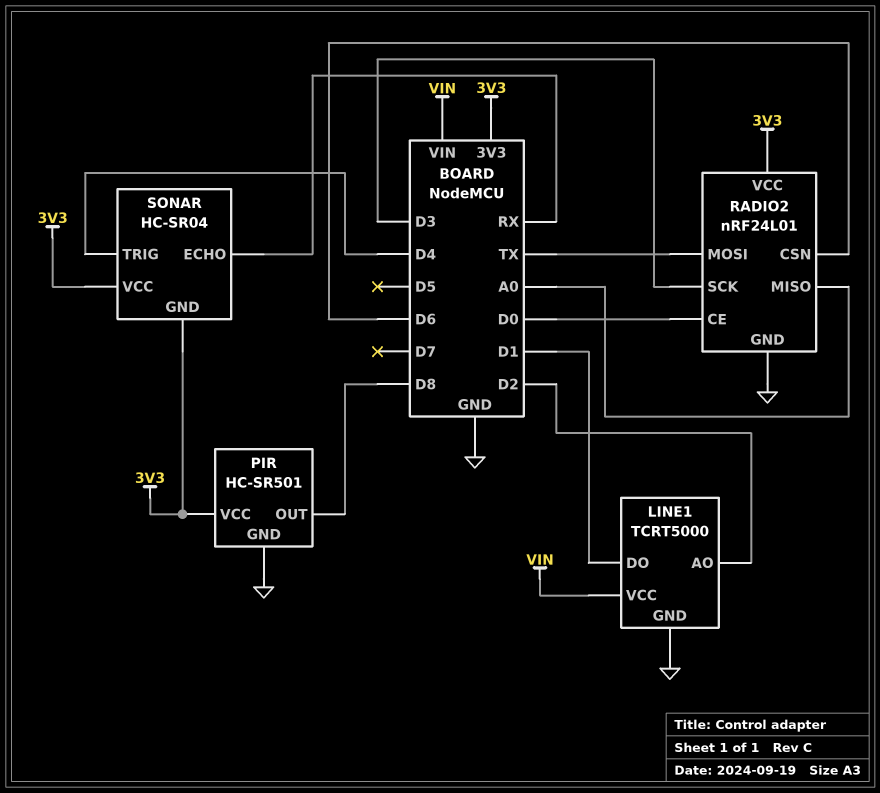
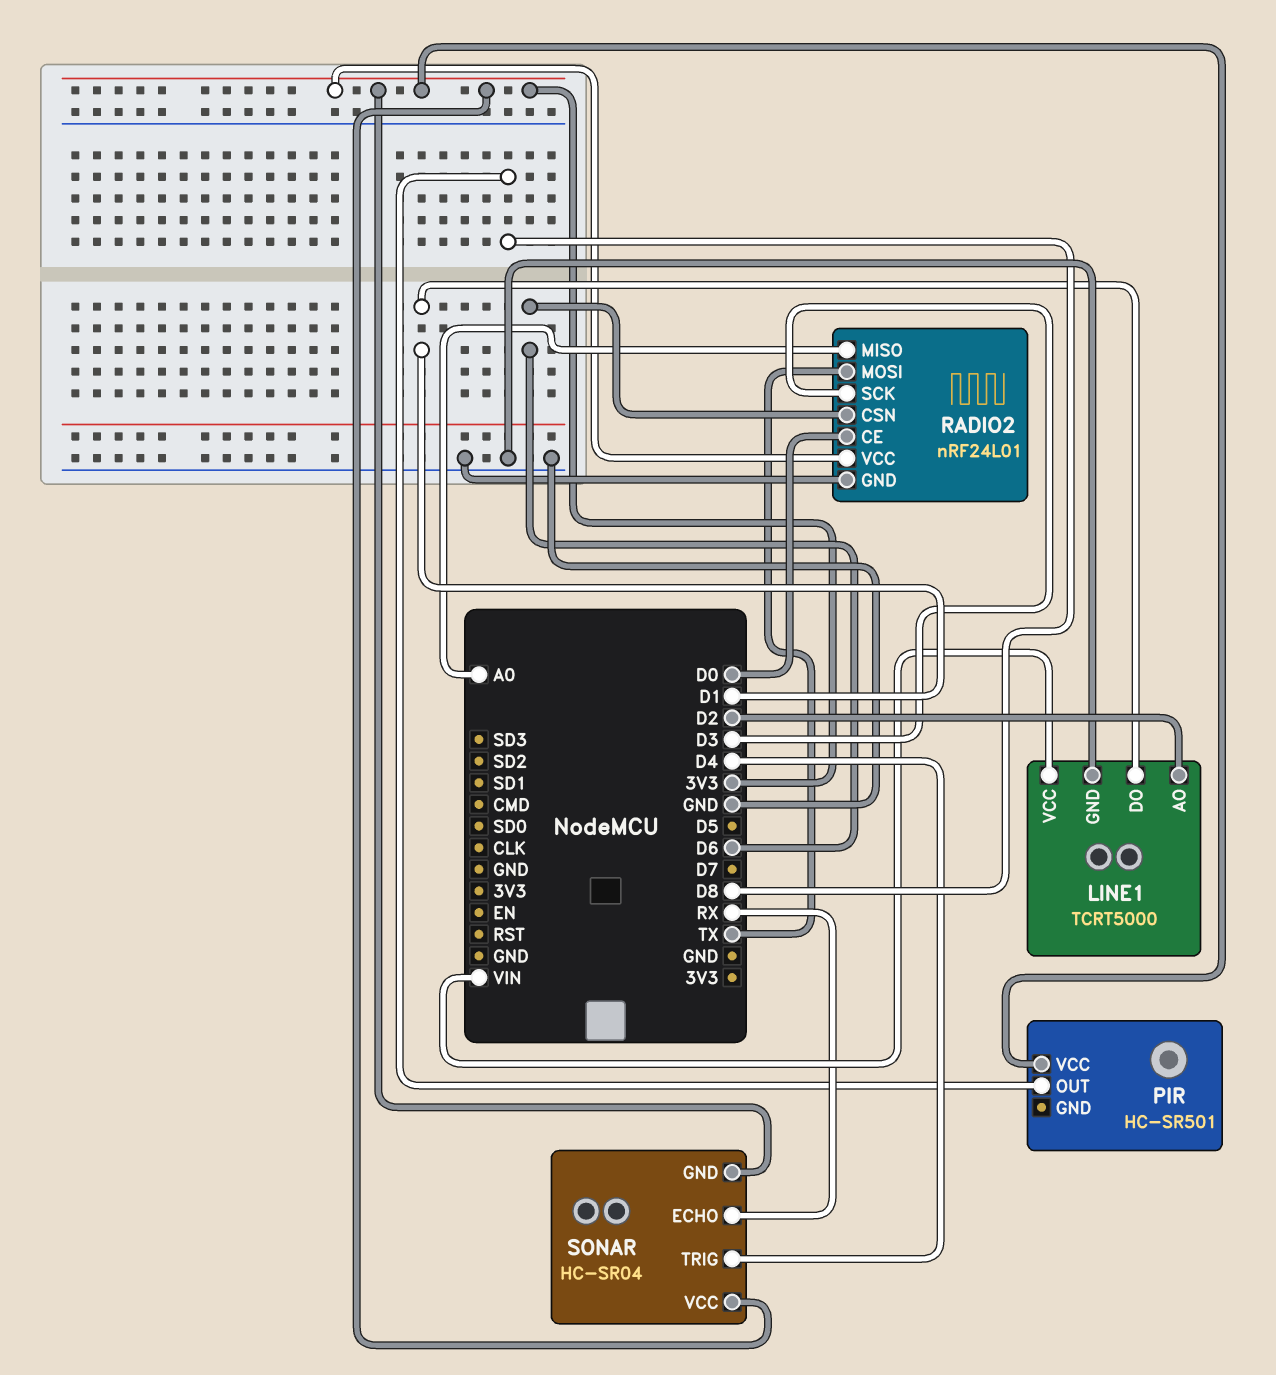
PIR pin GND: GND -> none

